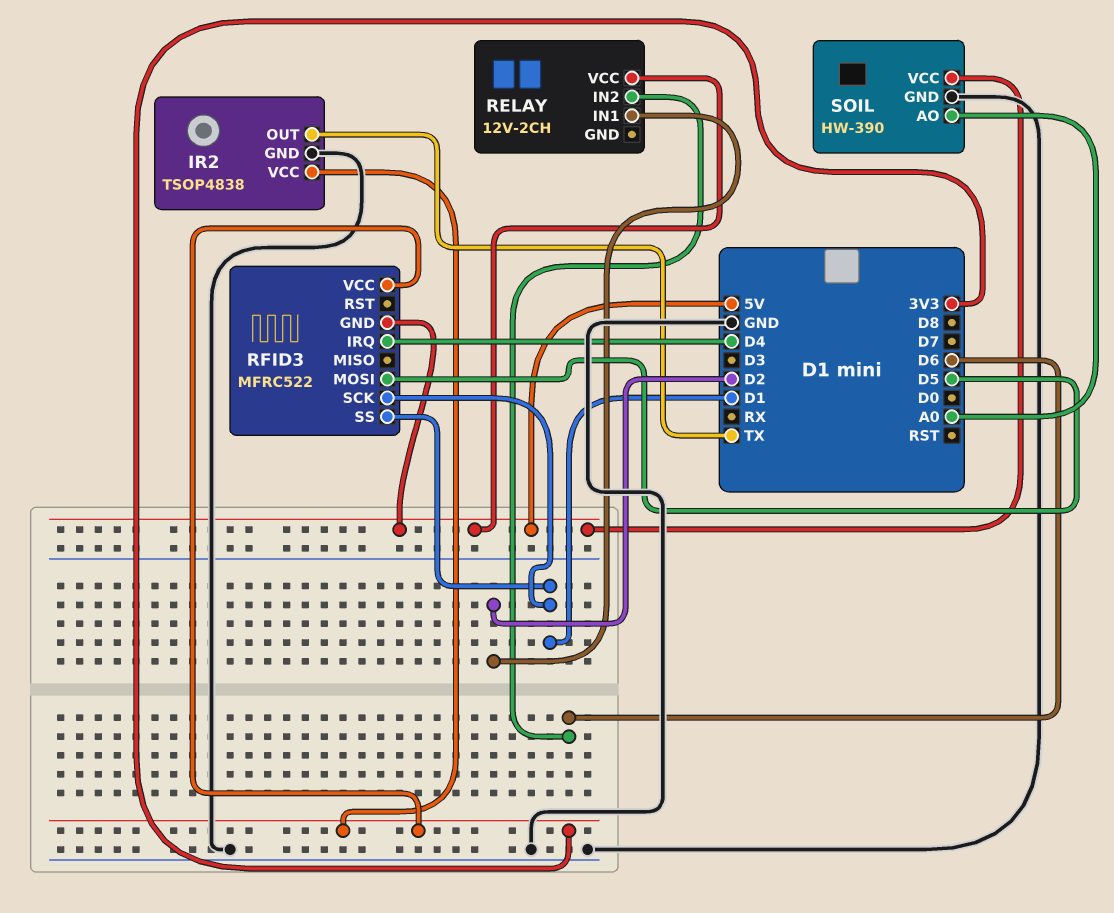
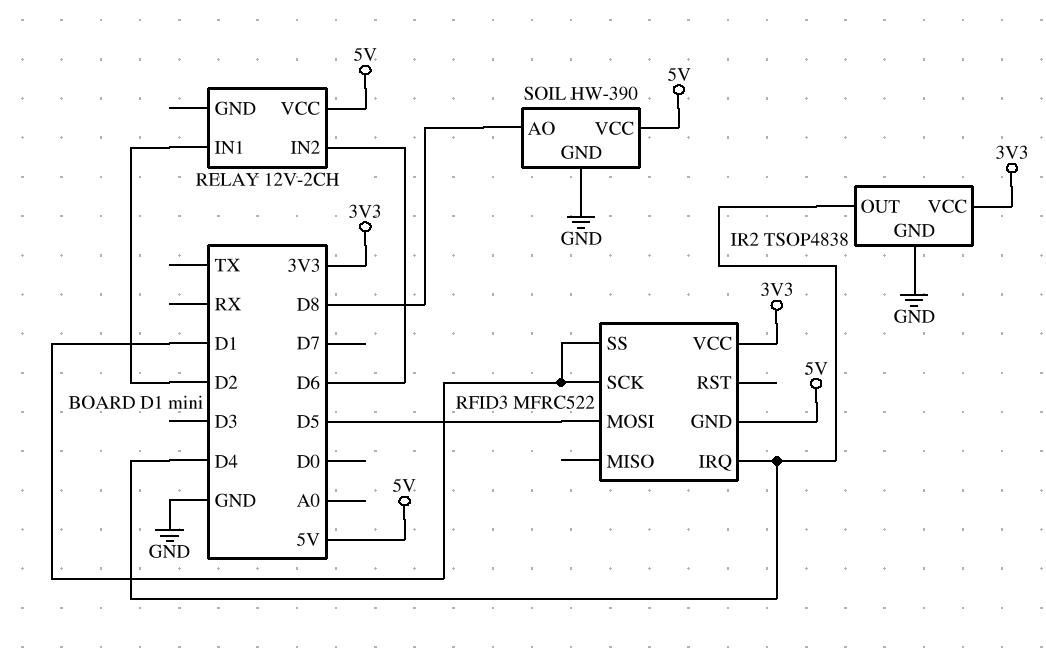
IR2 pin OUT: TX -> D4
SOIL pin AO: A0 -> D8

